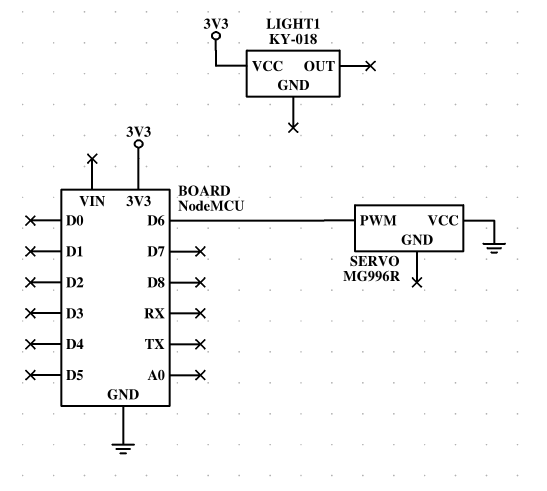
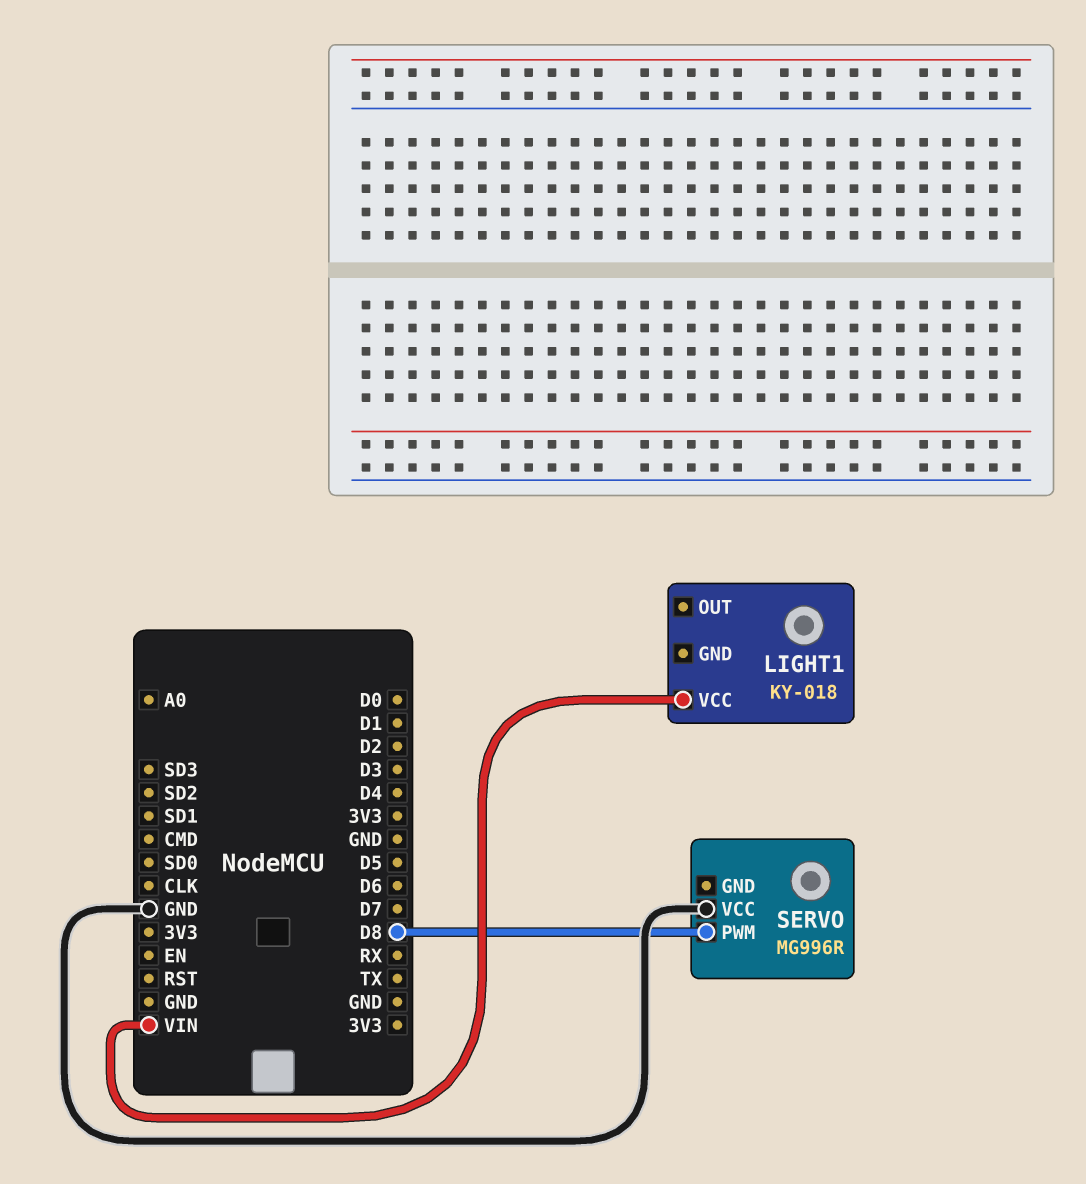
LIGHT1 pin VCC: 3V3 -> VIN
SERVO pin PWM: D6 -> D8

